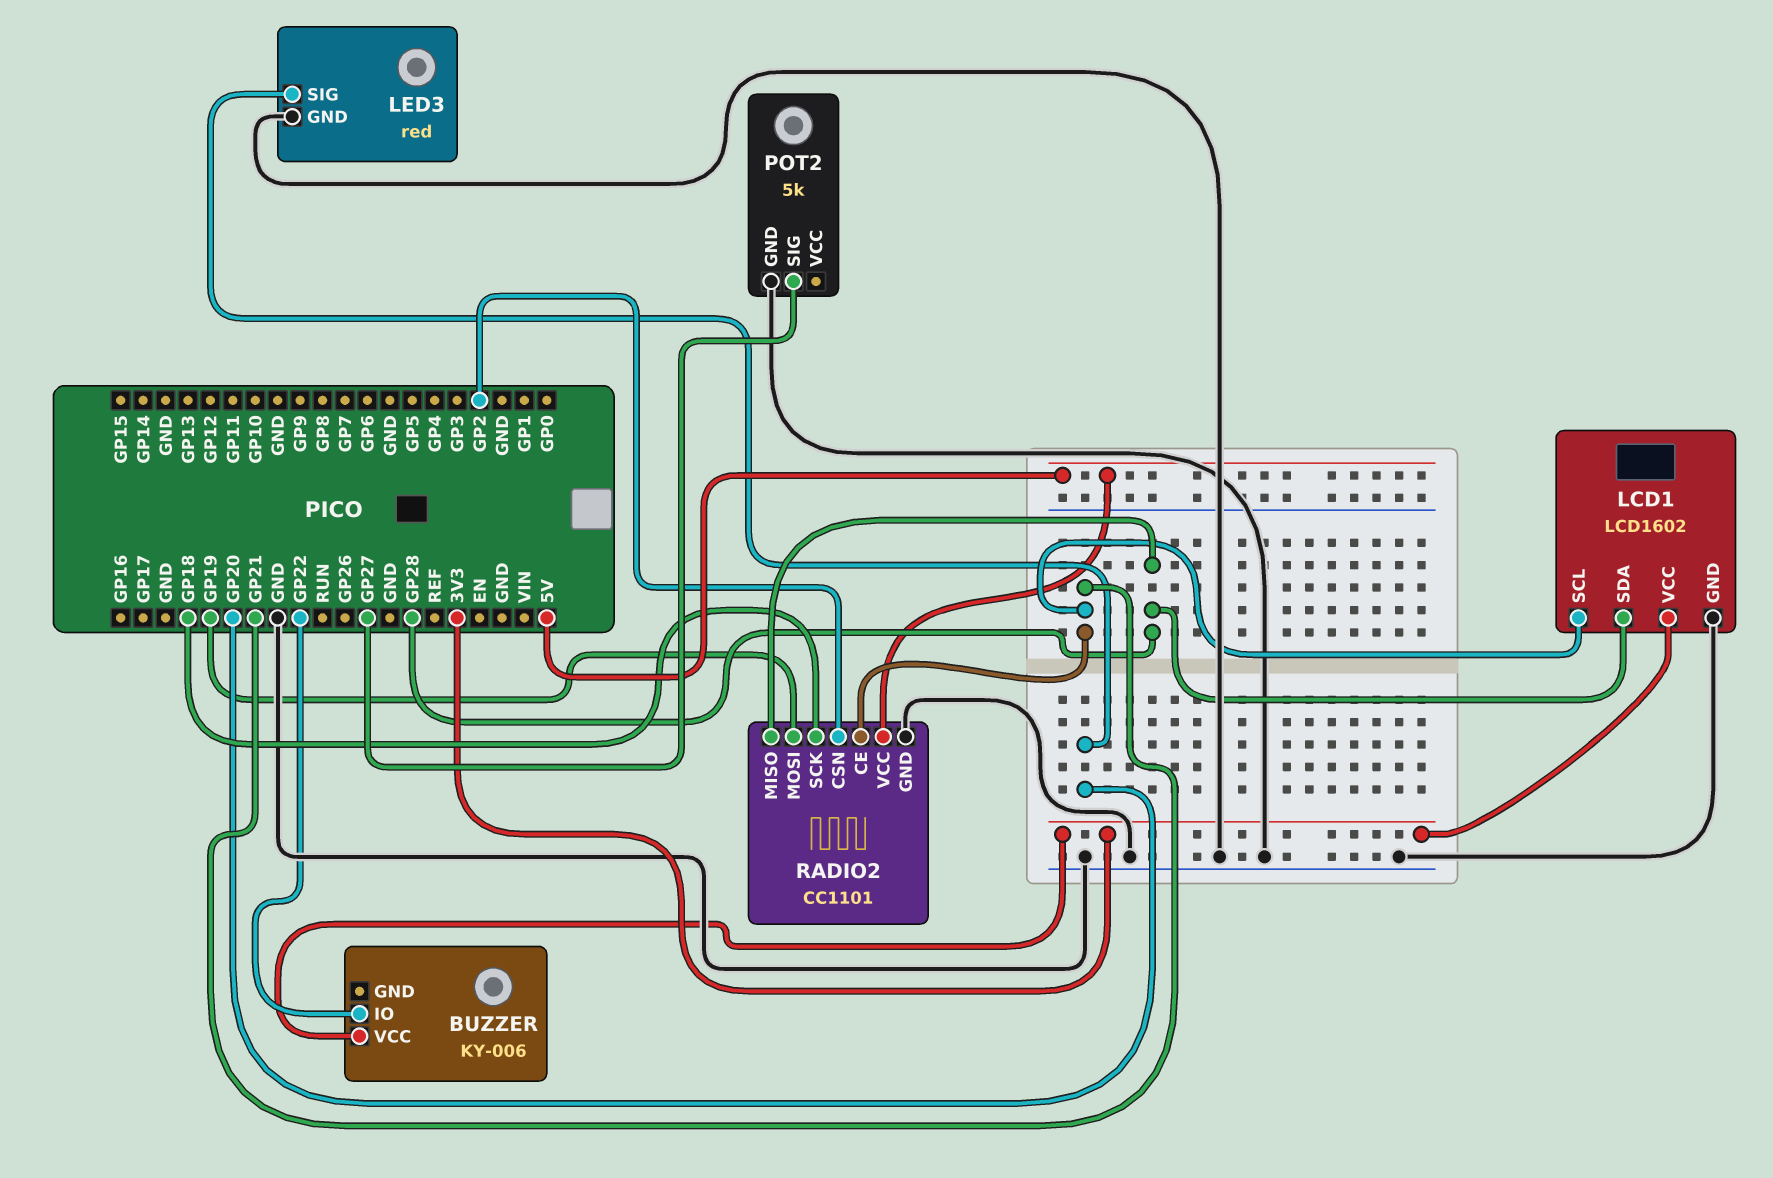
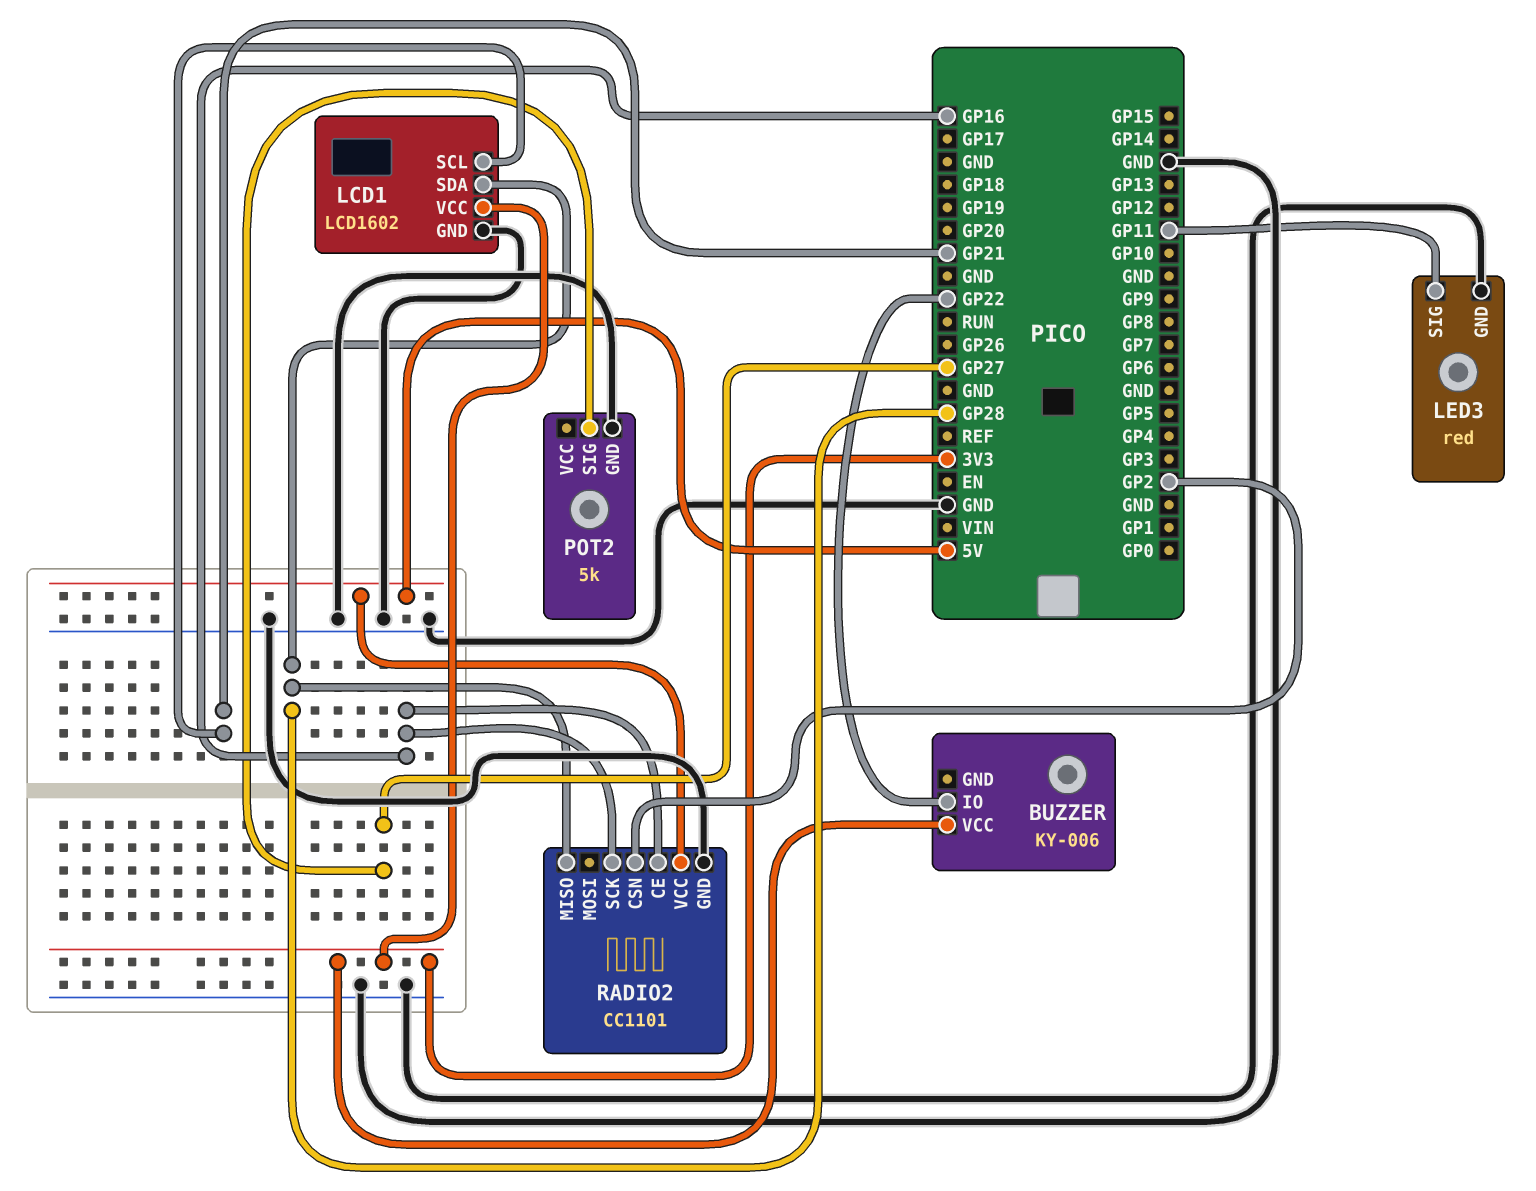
LED3 pin SIG: GP20 -> GP11
RADIO2 pin CE: GP21 -> GP16
RADIO2 pin MOSI: GP19 -> none
RADIO2 pin SCK: GP18 -> GP16

